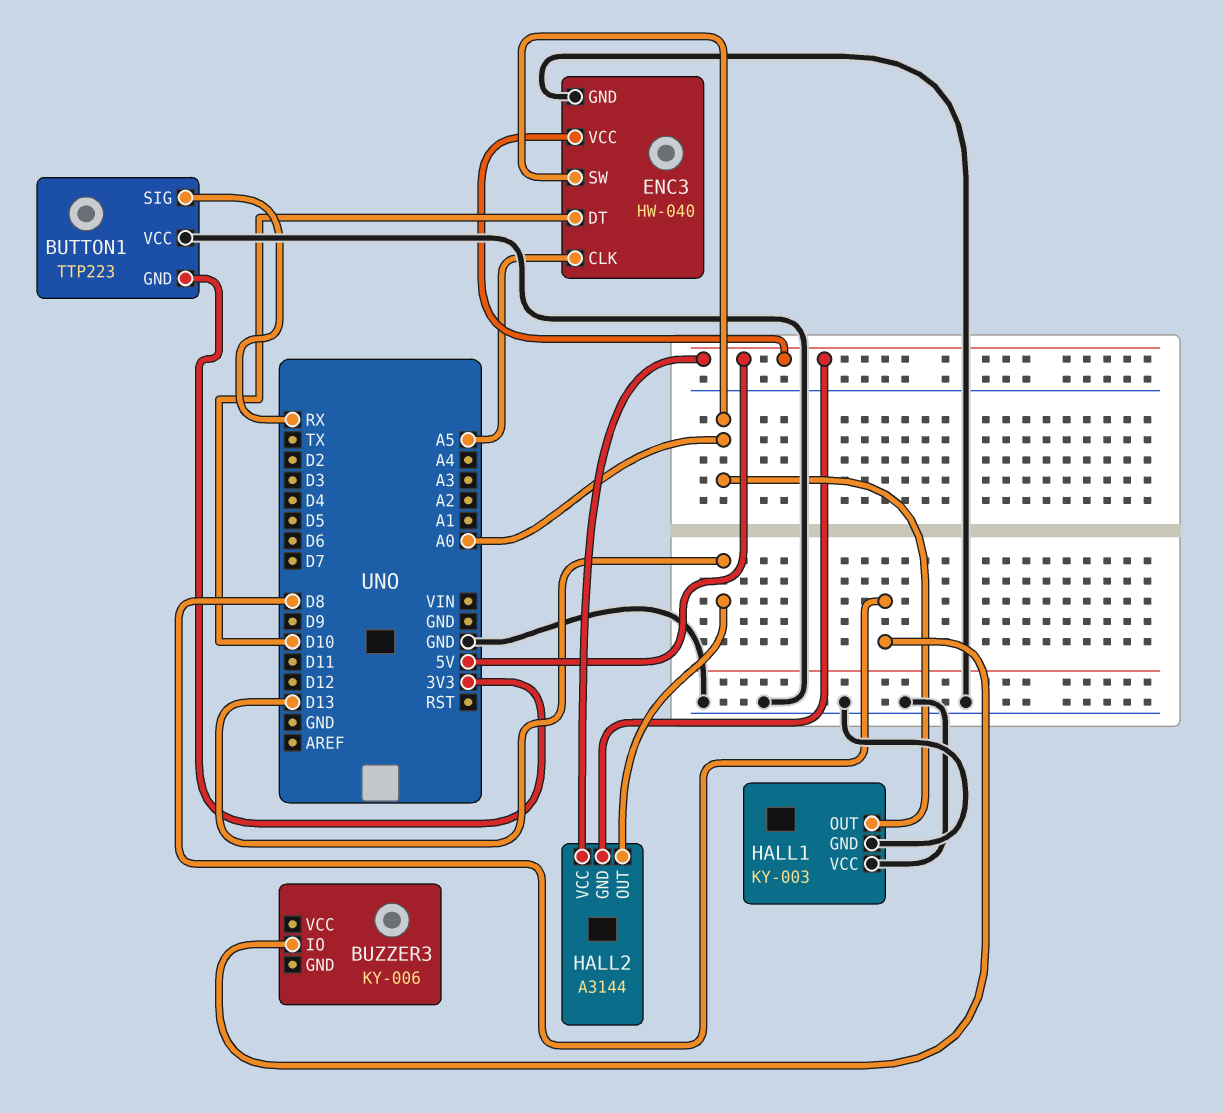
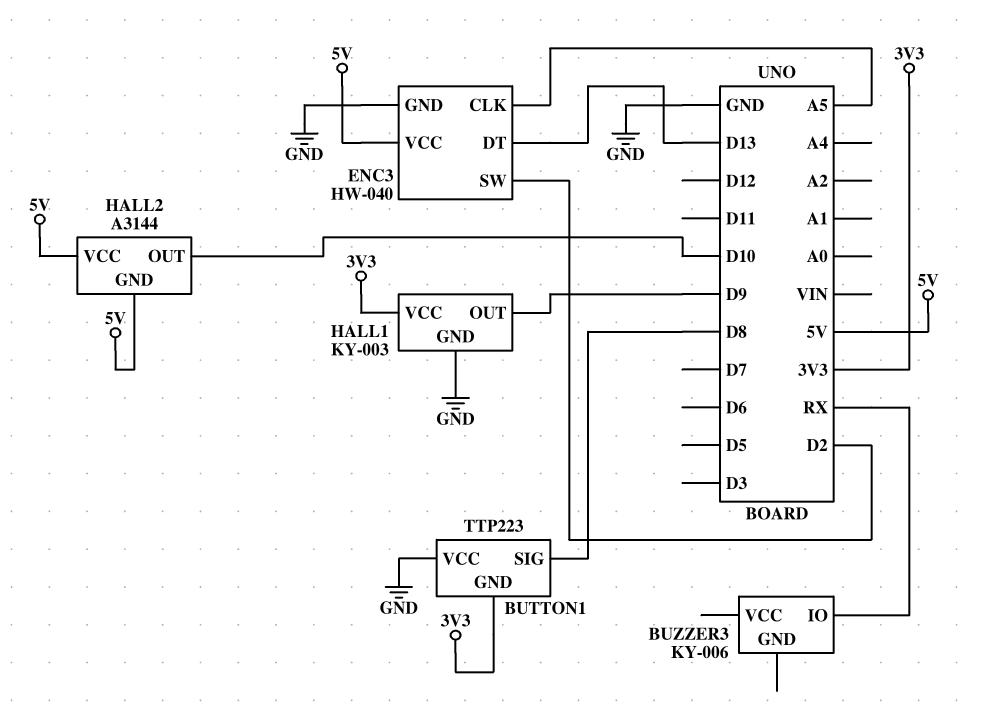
BUTTON1 pin SIG: RX -> D8
BUZZER3 pin IO: D8 -> RX
ENC3 pin DT: D10 -> D13
ENC3 pin SW: A0 -> D2
HALL1 pin OUT: A0 -> D9
HALL1 pin VCC: GND -> 3V3
HALL2 pin OUT: D13 -> D10

